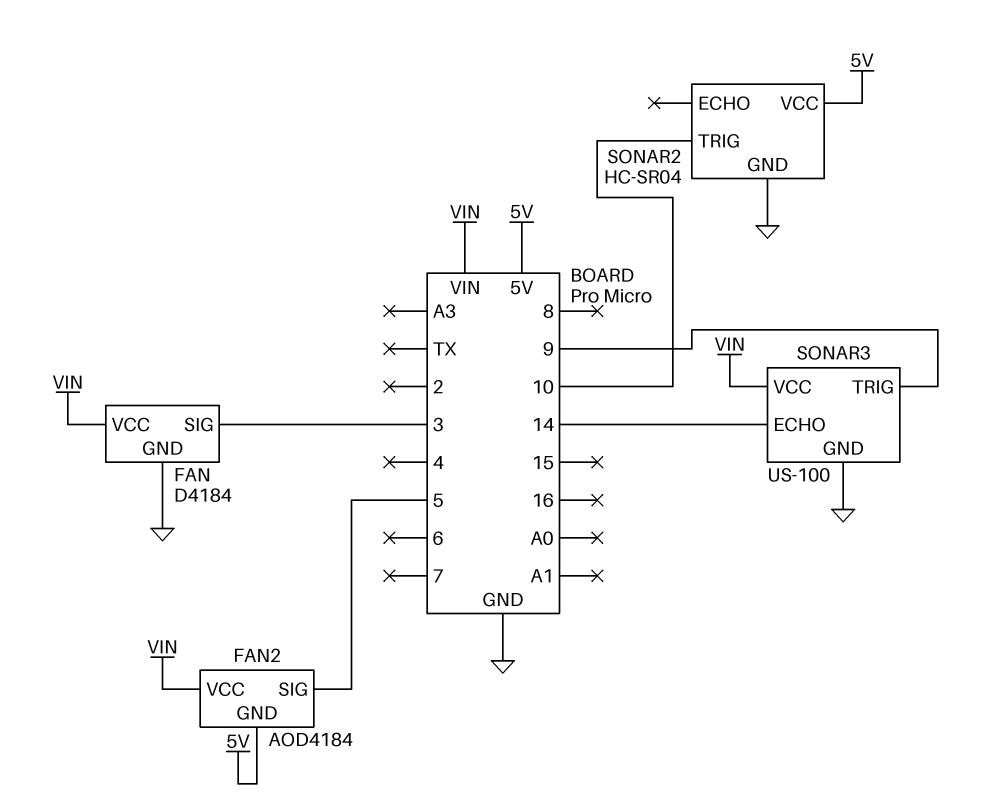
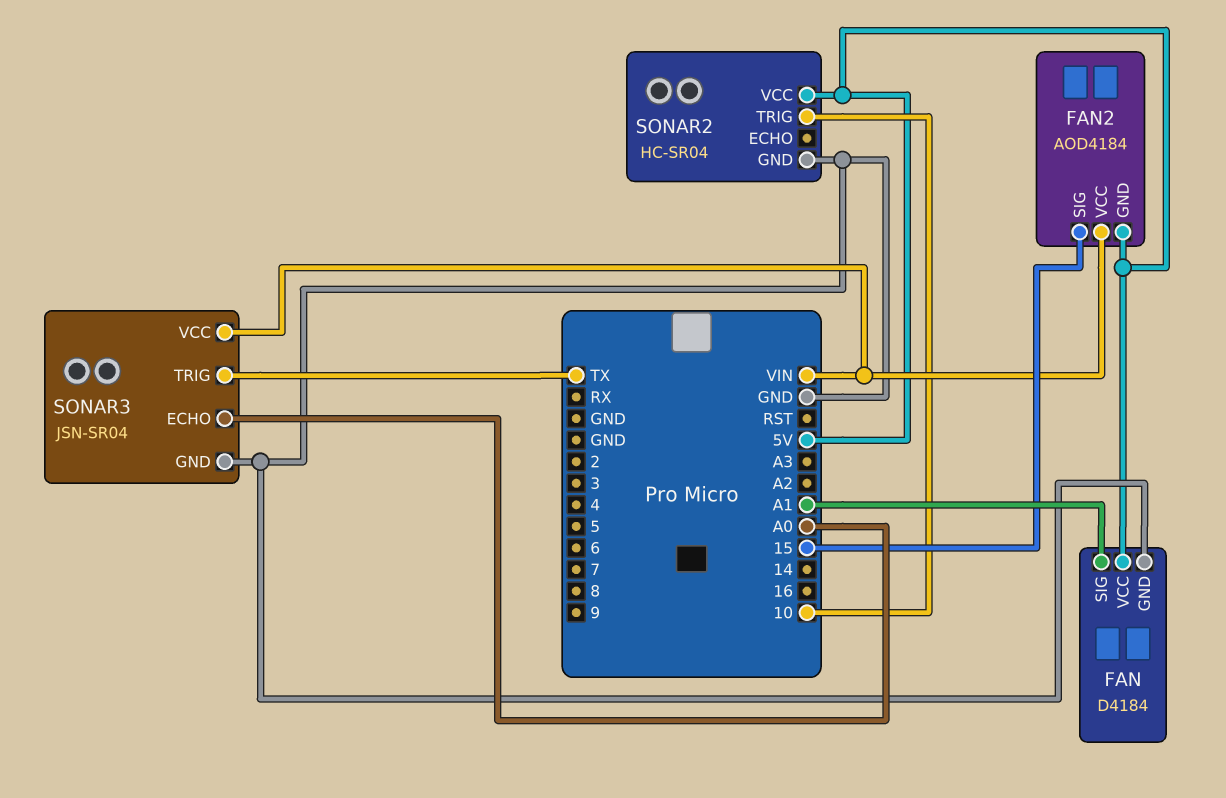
FAN pin SIG: 3 -> A1
FAN pin VCC: VIN -> 5V
FAN2 pin SIG: 5 -> 15
SONAR3: US-100 -> JSN-SR04
SONAR3 pin ECHO: 14 -> A0
SONAR3 pin TRIG: 9 -> TX

